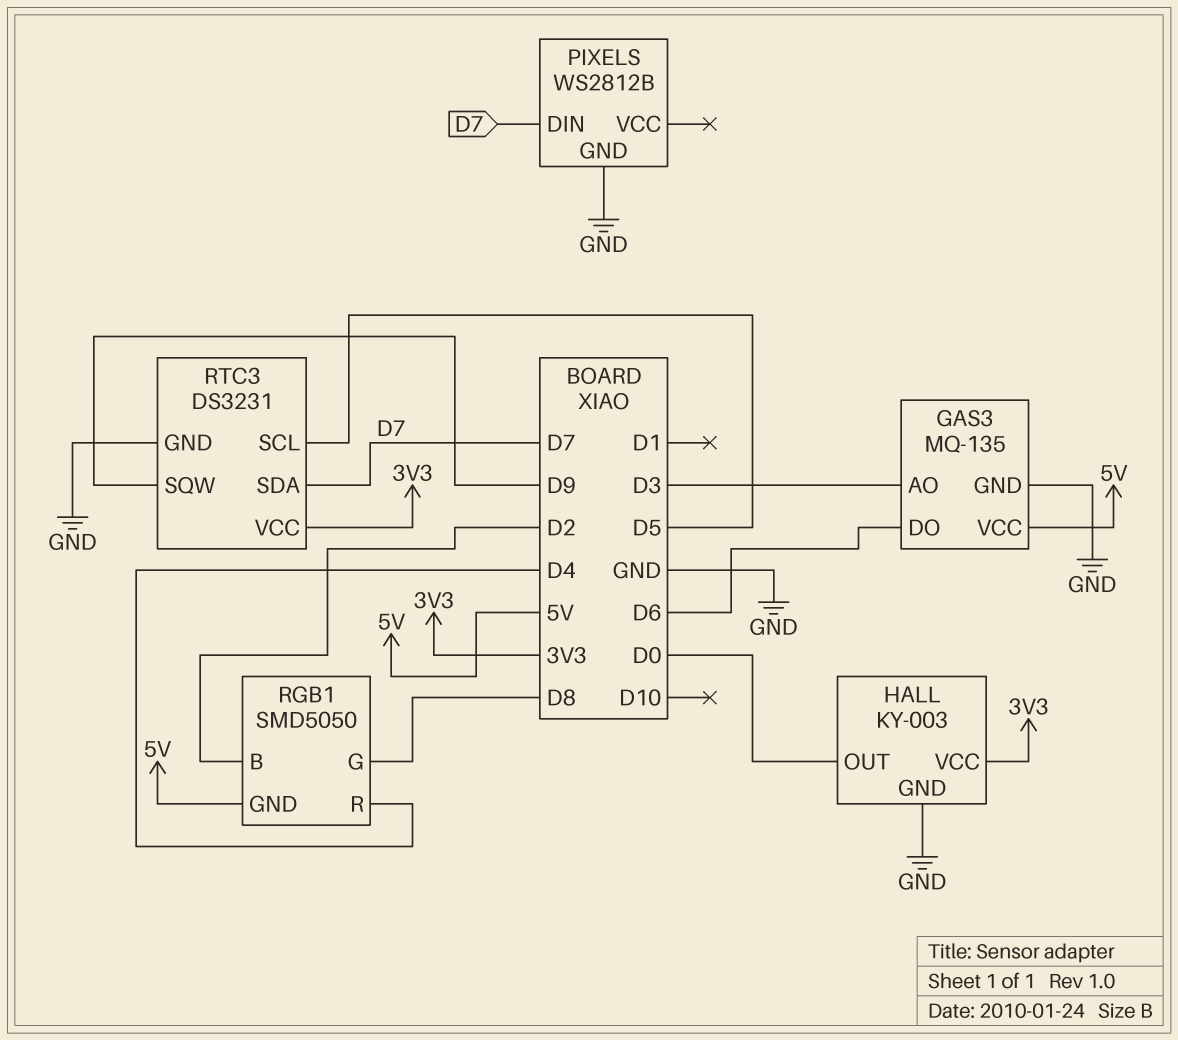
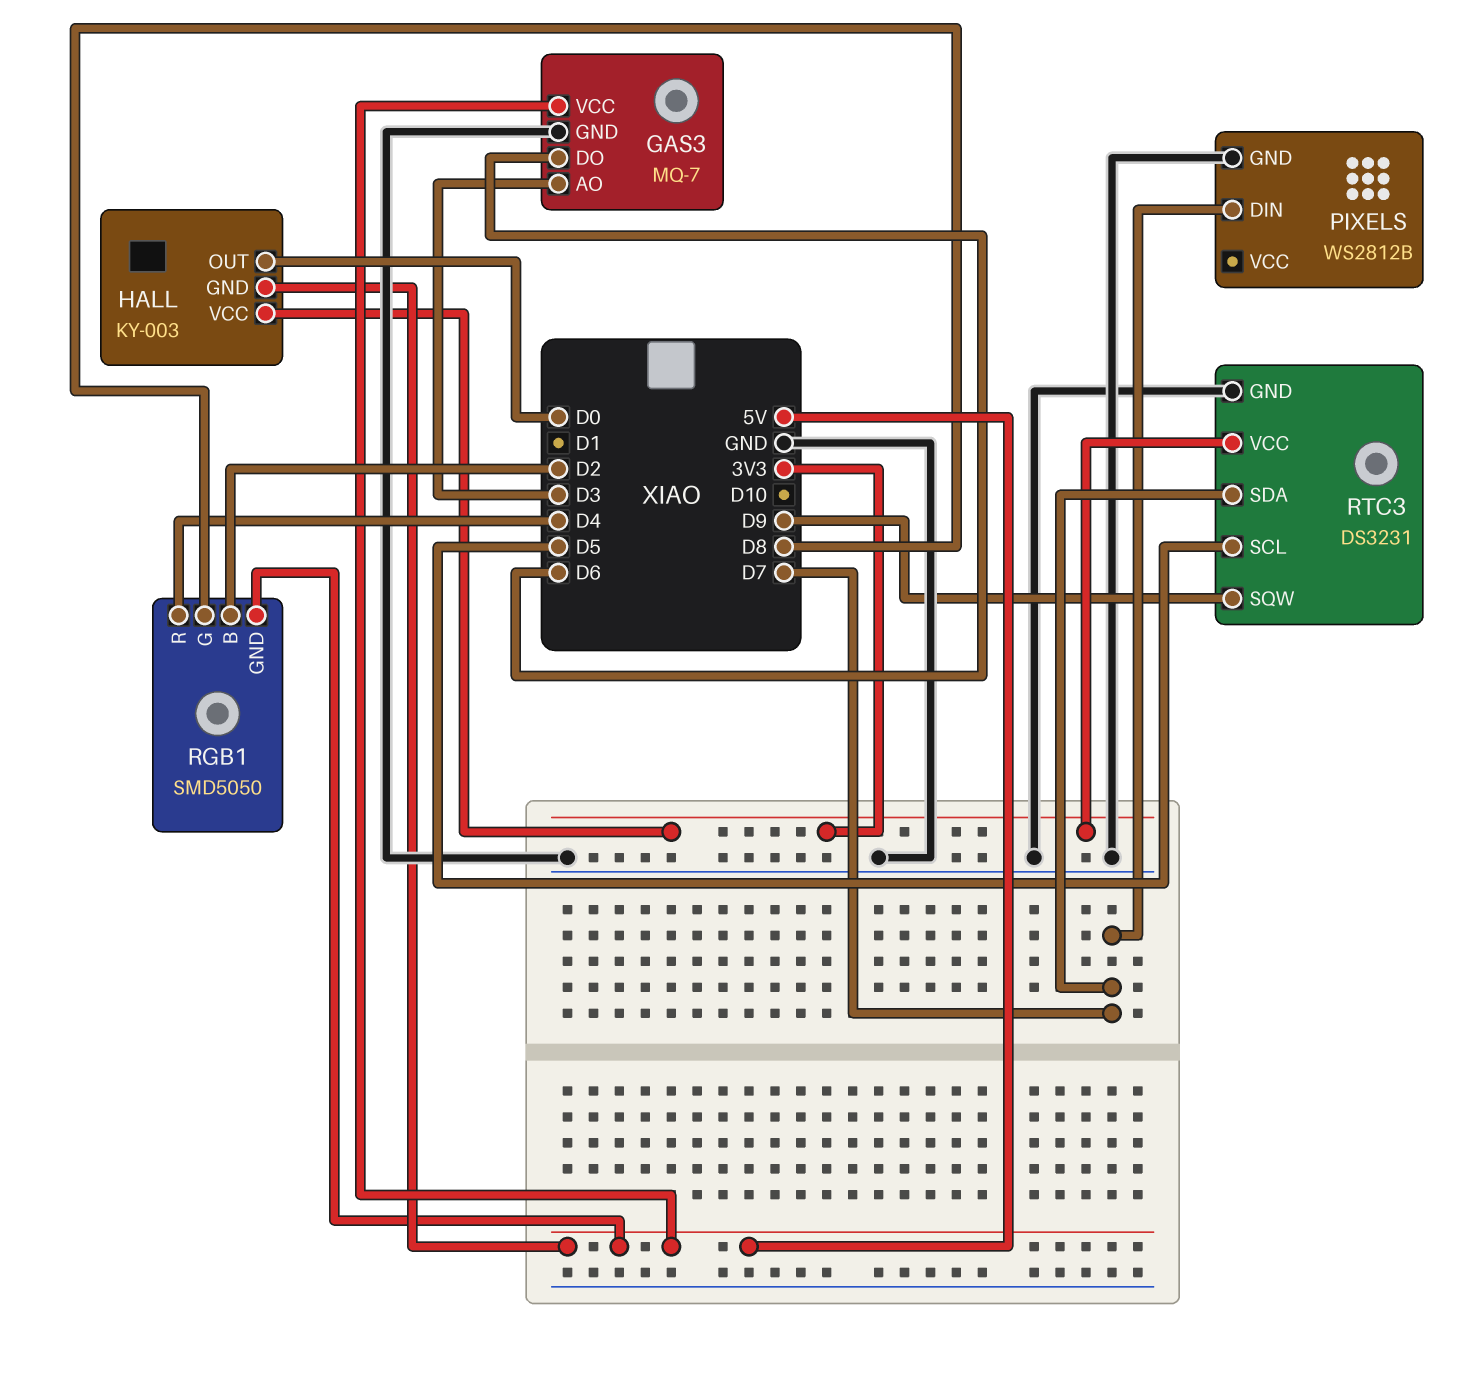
GAS3: MQ-135 -> MQ-7
HALL pin GND: GND -> 5V

